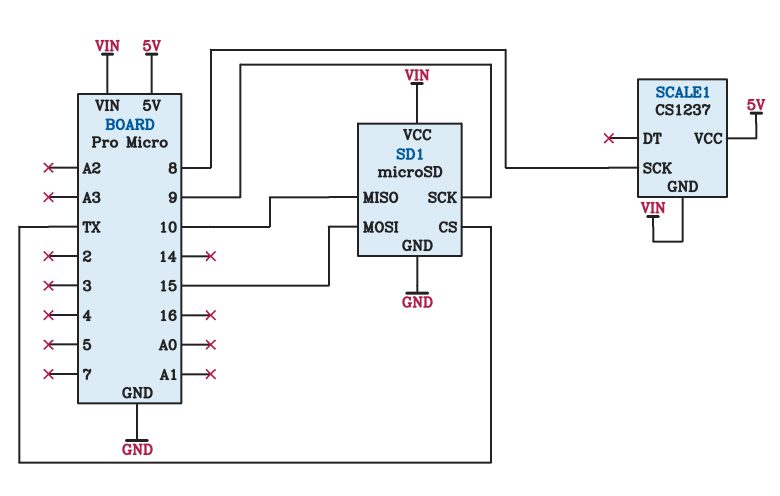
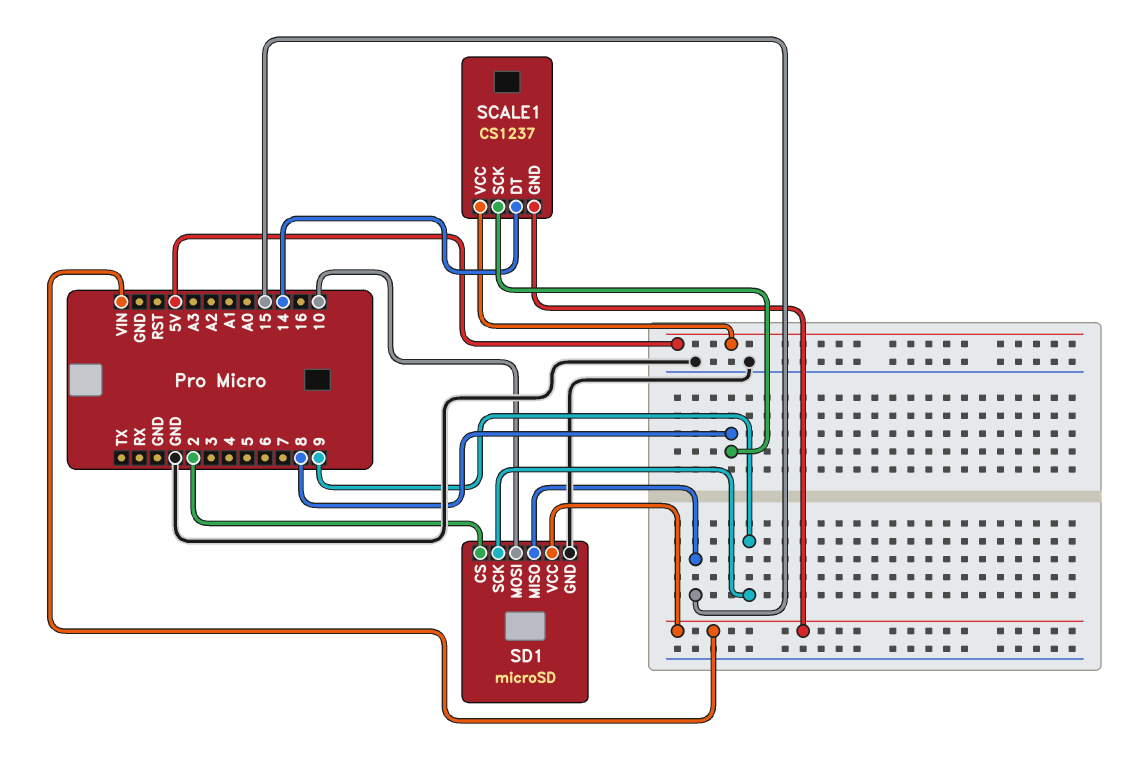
SCALE1 pin DT: none -> 14
SD1 pin CS: TX -> 2
SD1 pin MISO: 10 -> 15
SD1 pin MOSI: 15 -> 10

